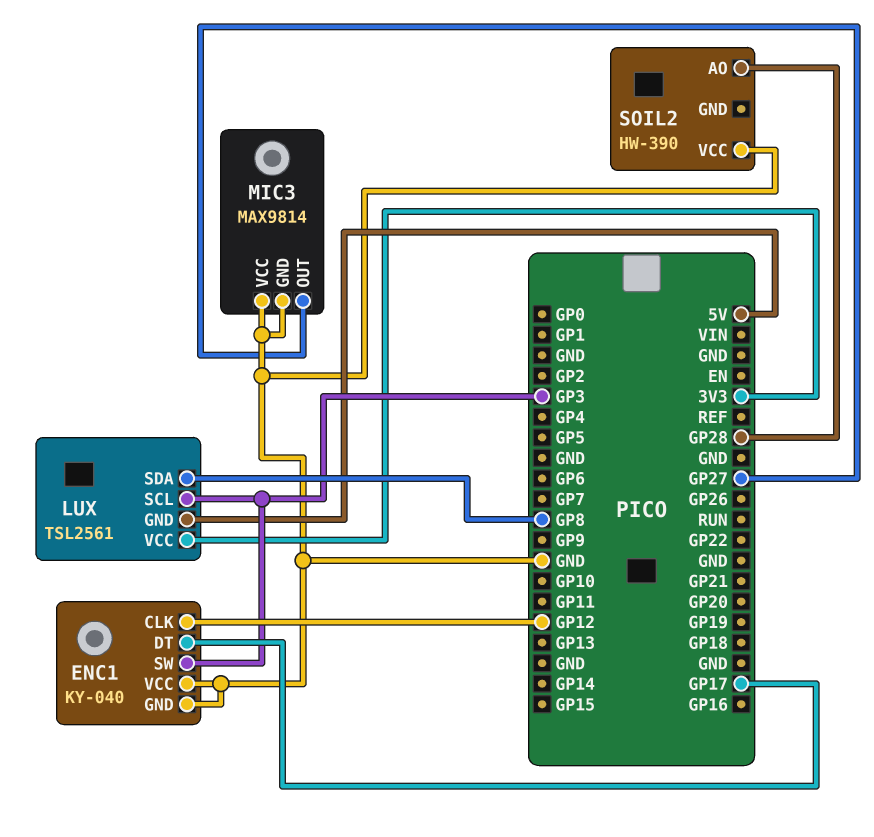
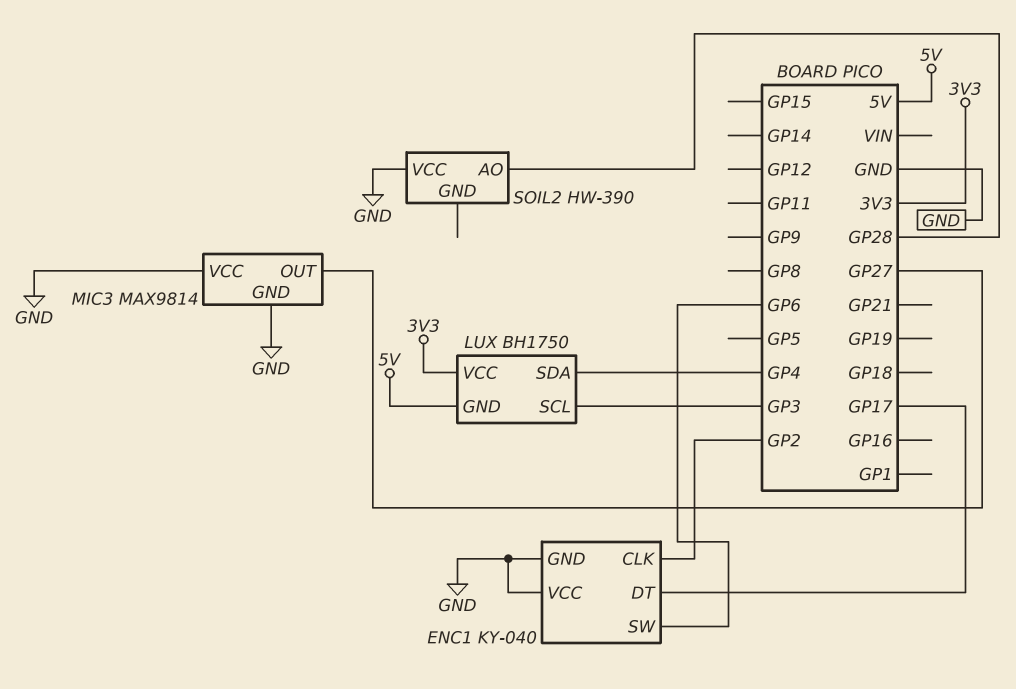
ENC1 pin CLK: GP12 -> GP2
ENC1 pin SW: GP3 -> GP6
LUX: TSL2561 -> BH1750
LUX pin SDA: GP8 -> GP4

